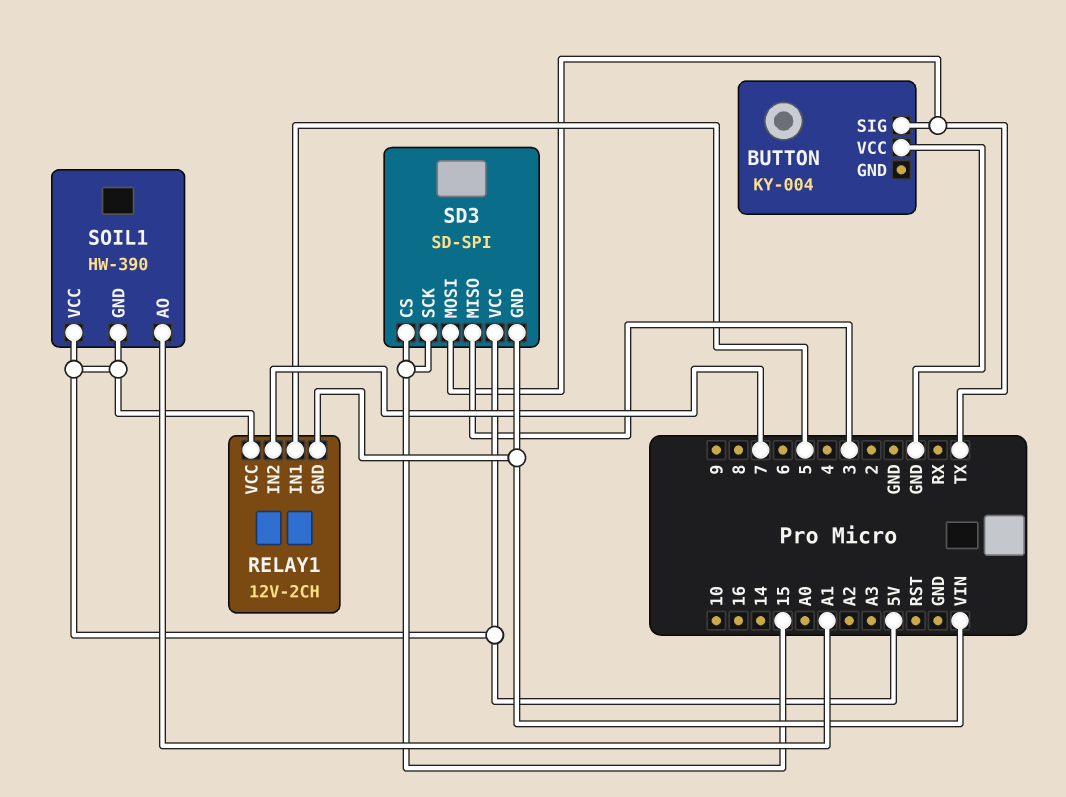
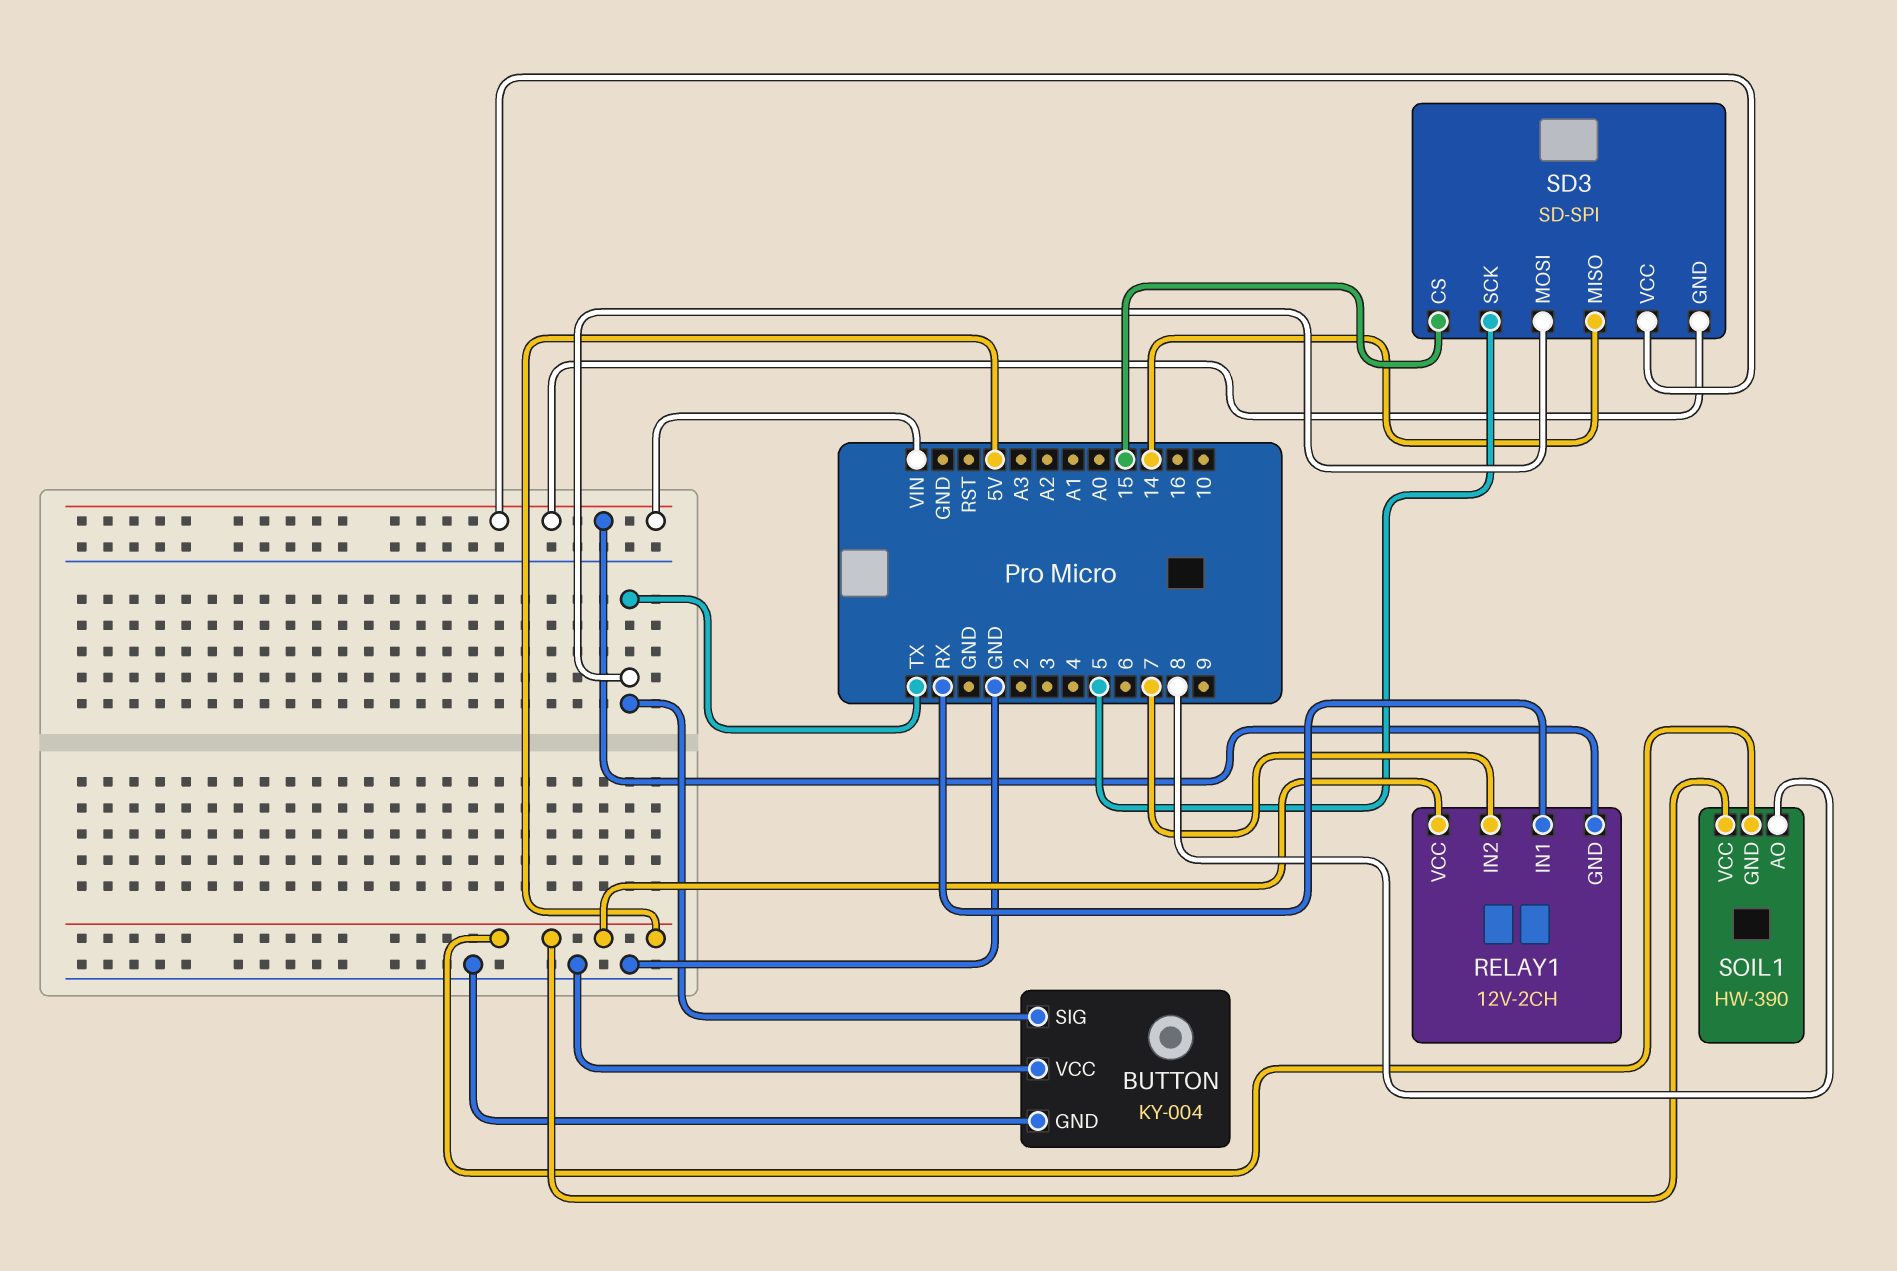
BUTTON pin GND: none -> GND
RELAY1 pin IN1: 5 -> RX
SD3 pin MISO: 3 -> 14
SD3 pin SCK: 15 -> 5
SD3 pin VCC: 5V -> VIN
SOIL1 pin AO: A1 -> 8

